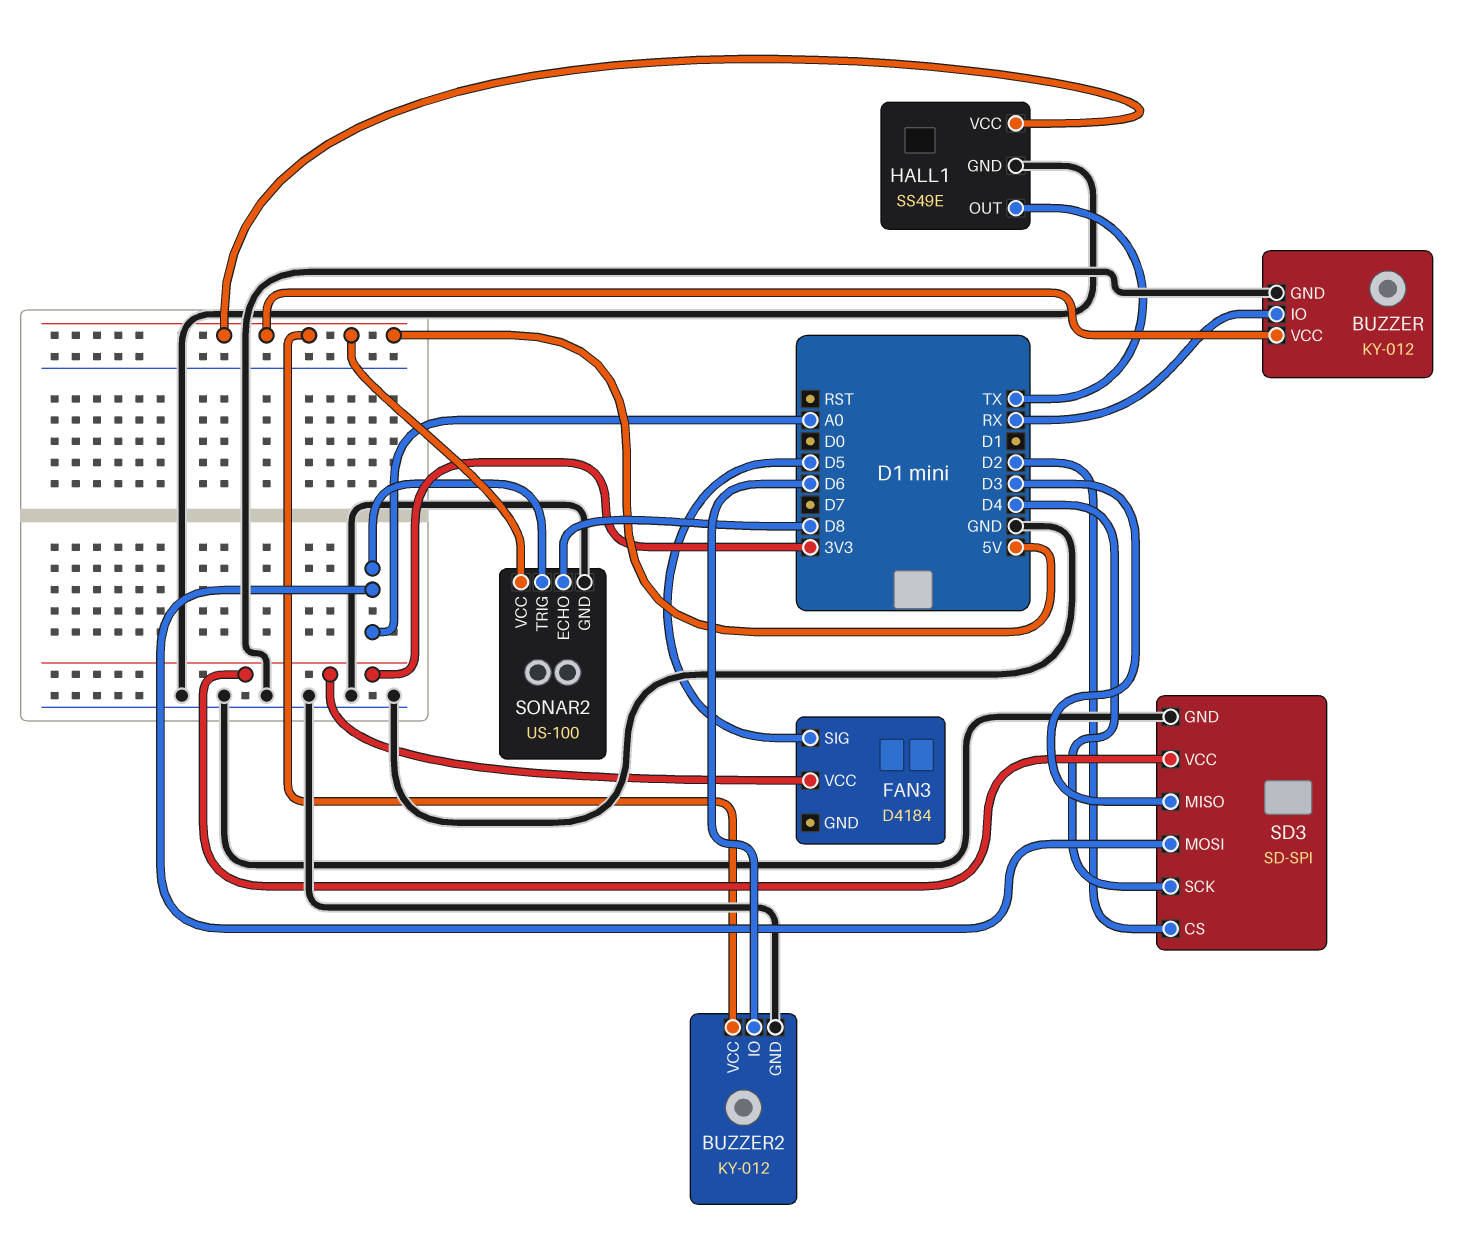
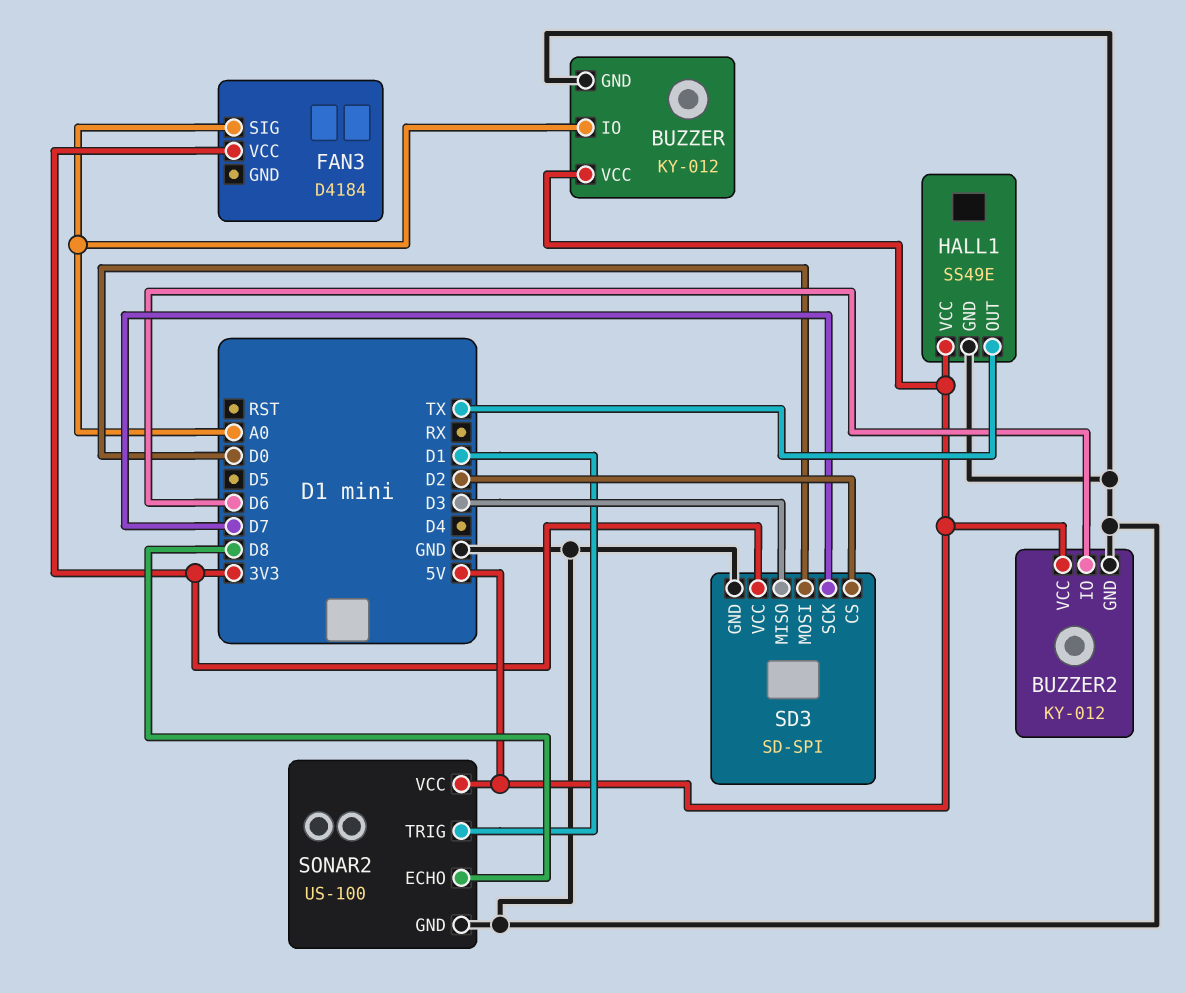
BUZZER pin IO: RX -> A0
FAN3 pin SIG: D5 -> A0
SD3 pin MOSI: A0 -> D0
SD3 pin SCK: D4 -> D7
SONAR2 pin TRIG: A0 -> D1

